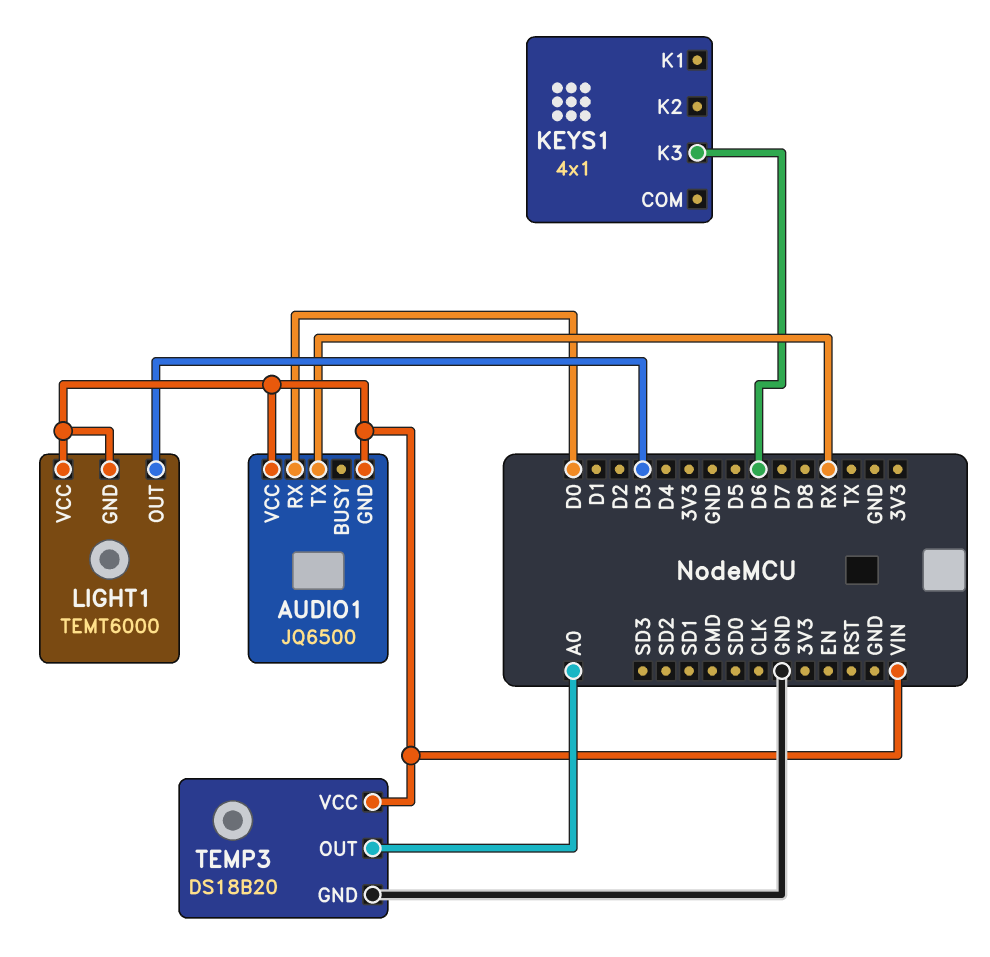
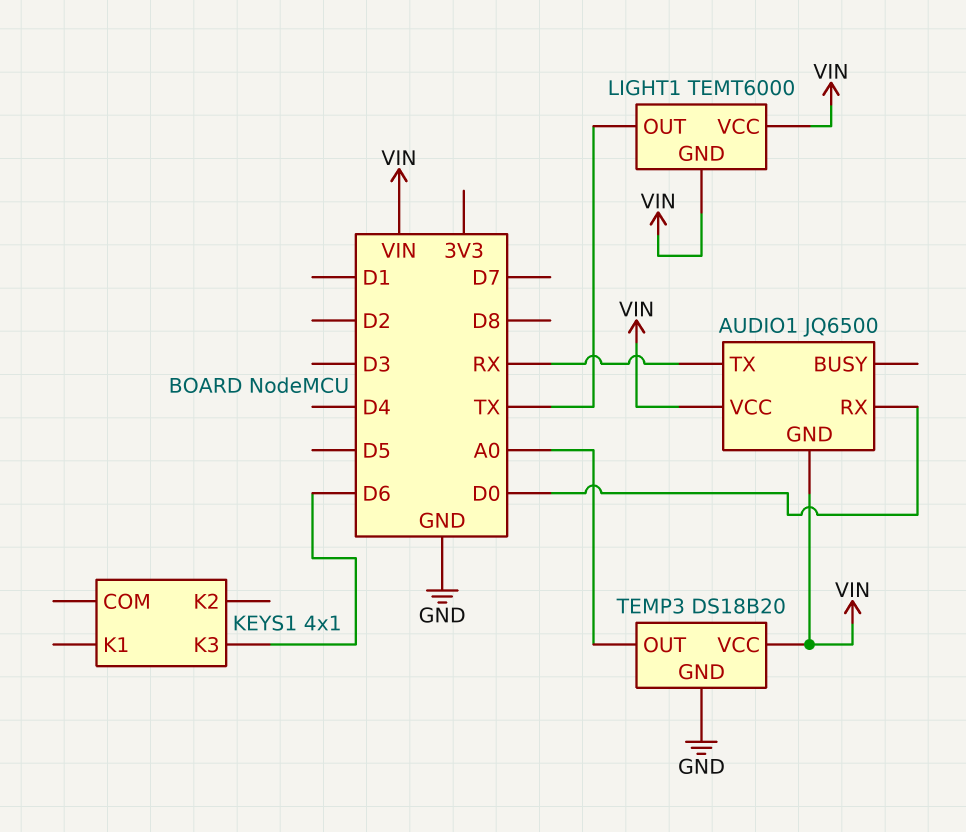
LIGHT1 pin OUT: D3 -> TX

